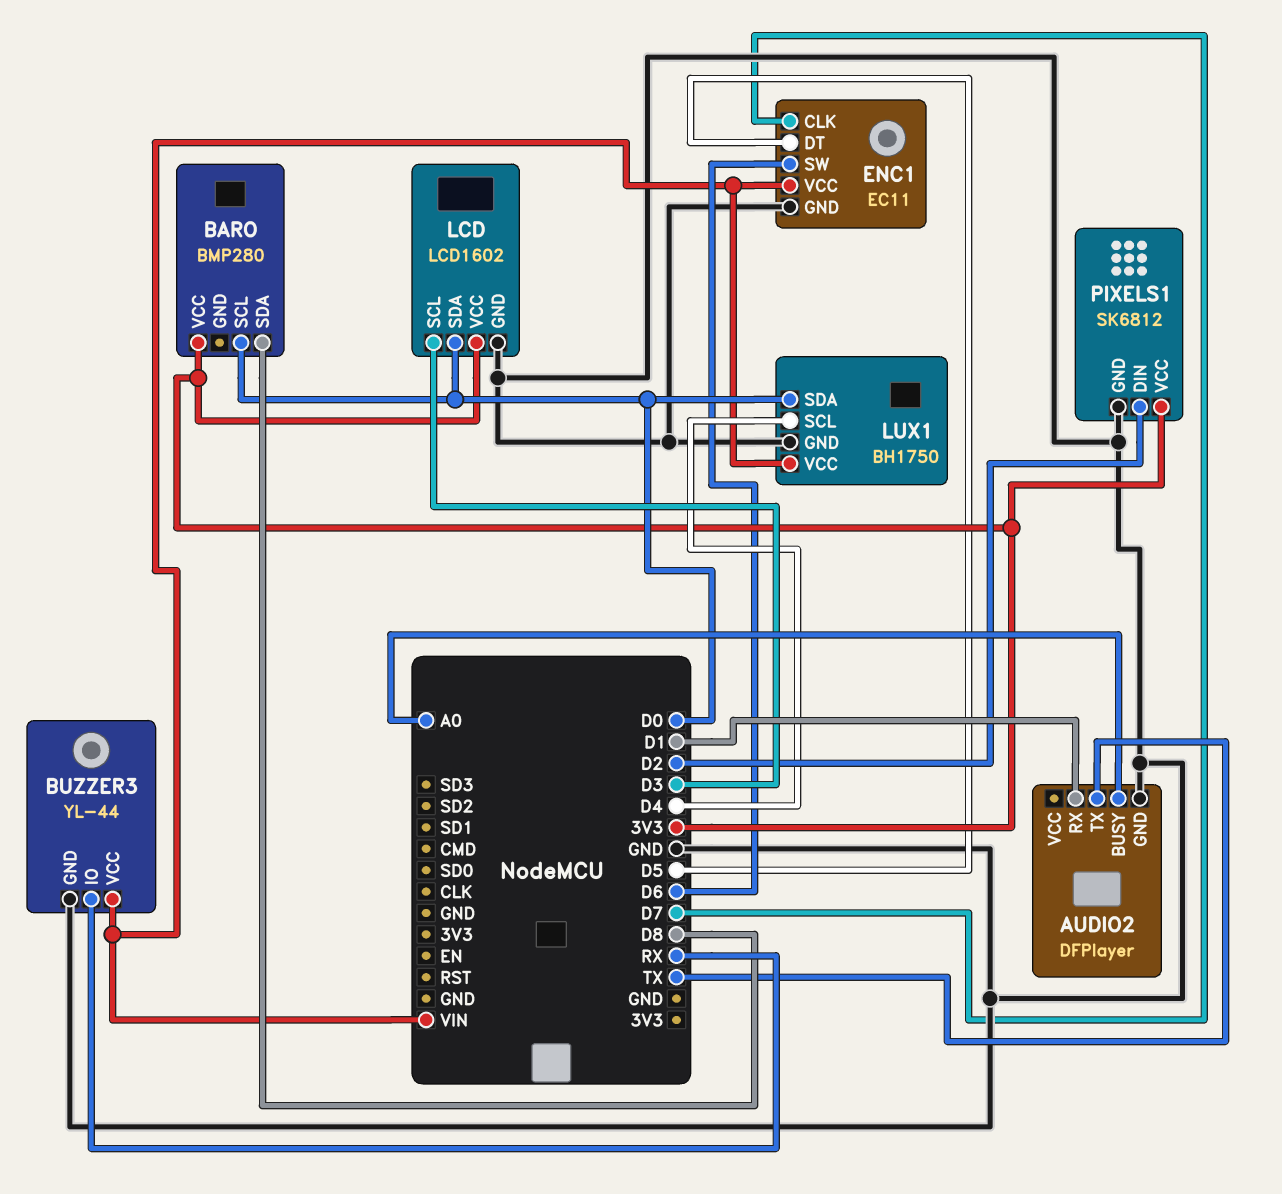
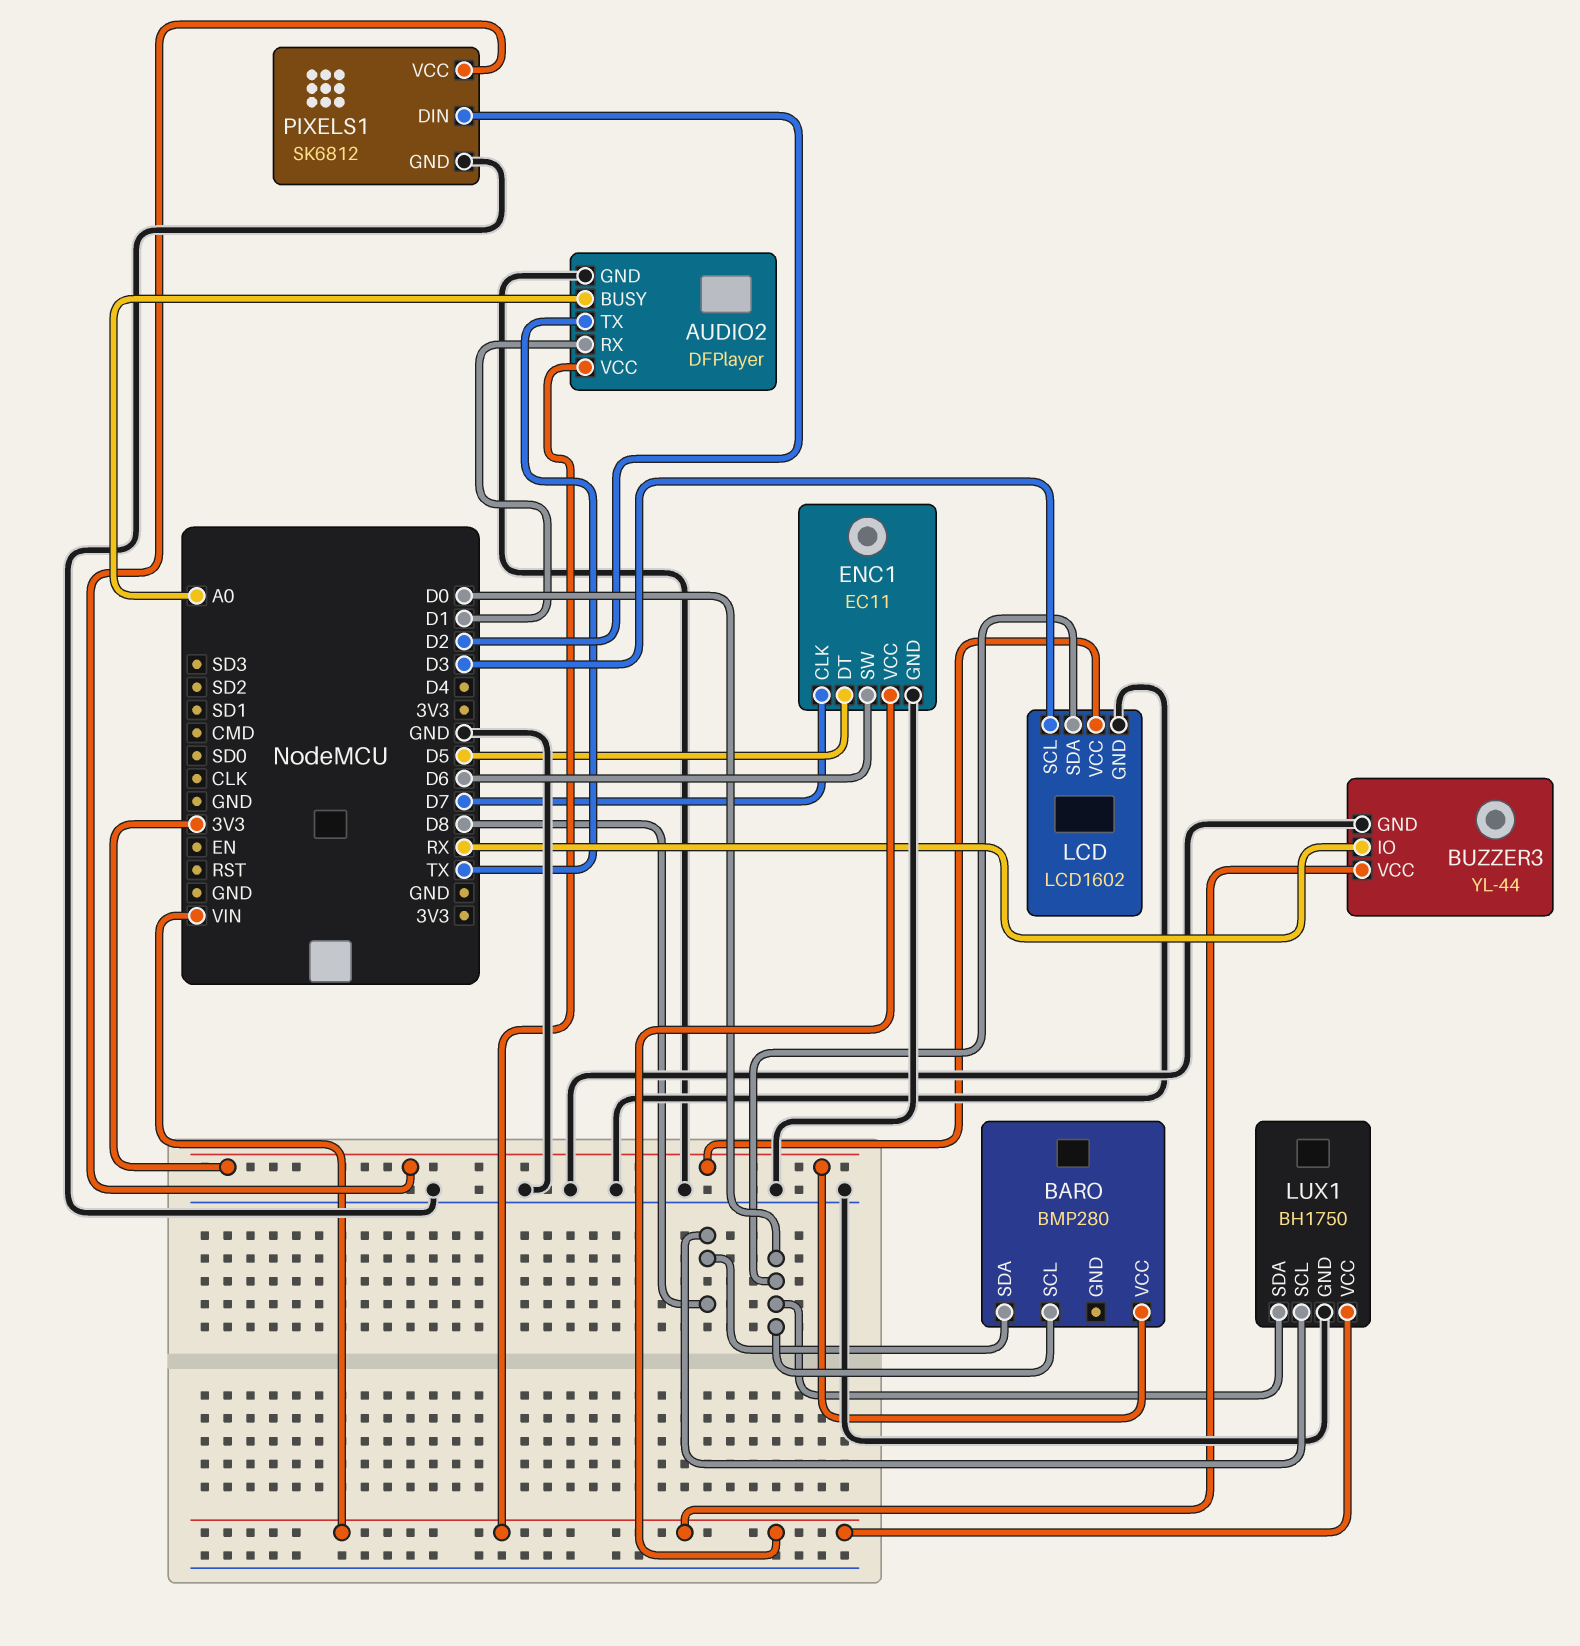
AUDIO2 pin VCC: none -> VIN
LUX1 pin SCL: D4 -> D8

